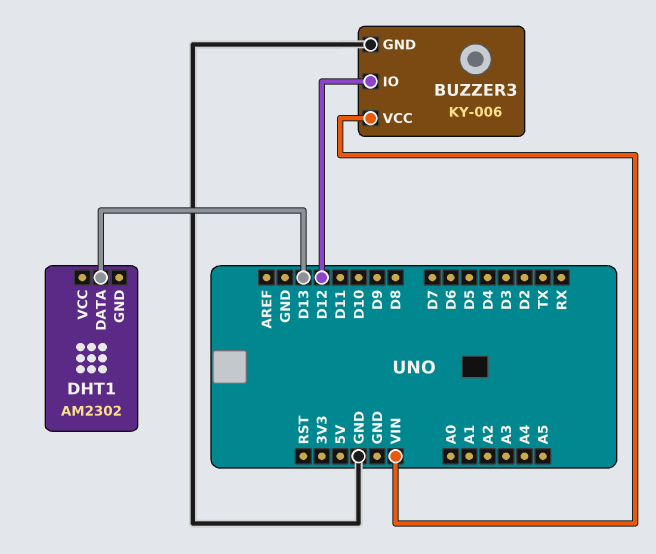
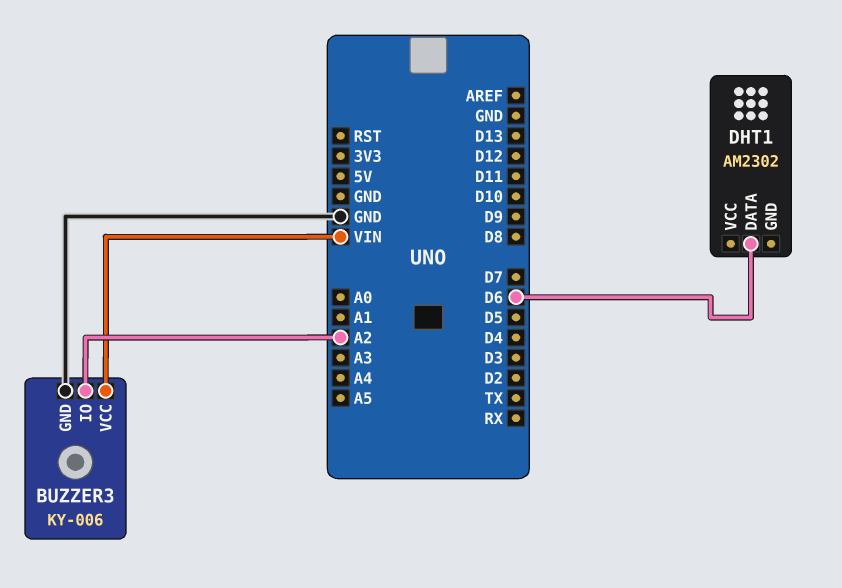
BUZZER3 pin IO: D12 -> A2
DHT1 pin DATA: D13 -> D6

